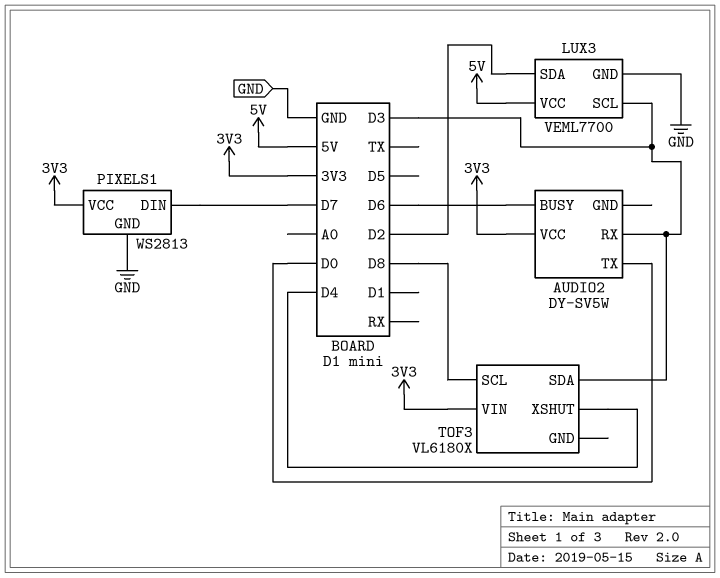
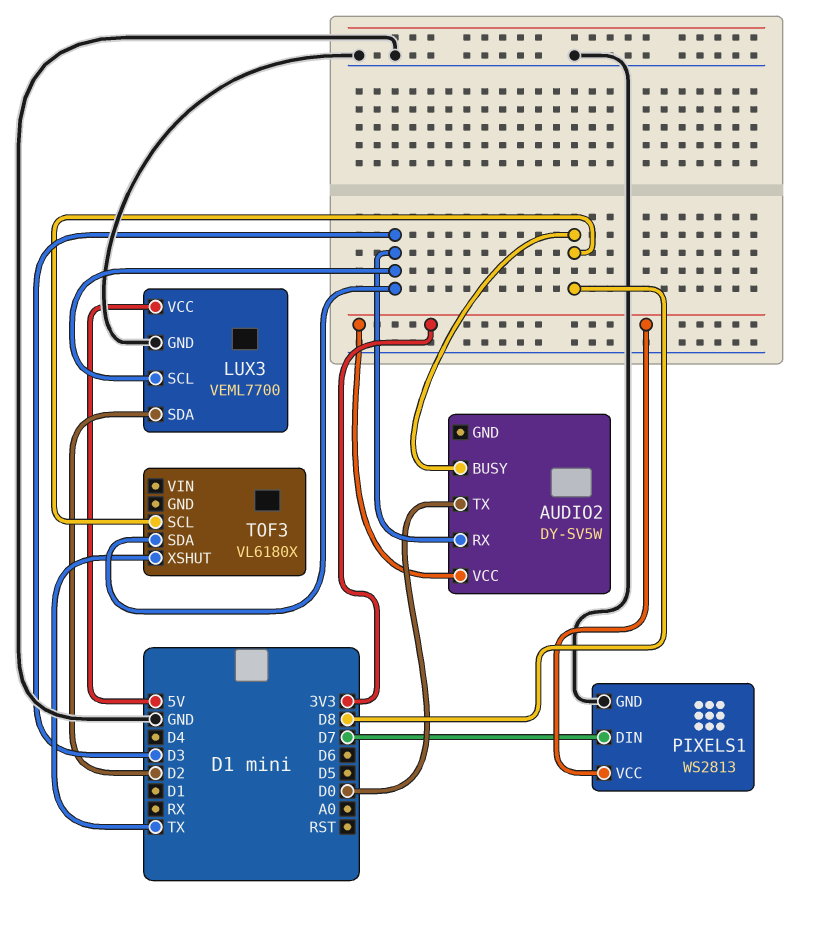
AUDIO2 pin BUSY: D6 -> D8
TOF3 pin VIN: 3V3 -> none
TOF3 pin XSHUT: D4 -> TX

